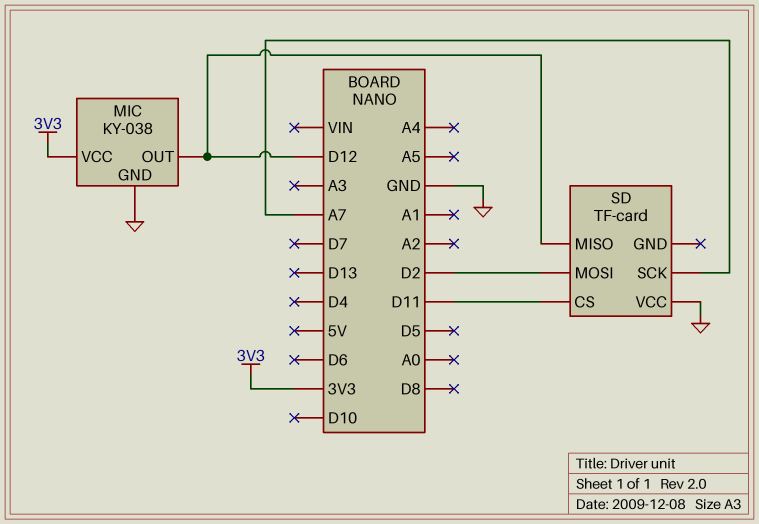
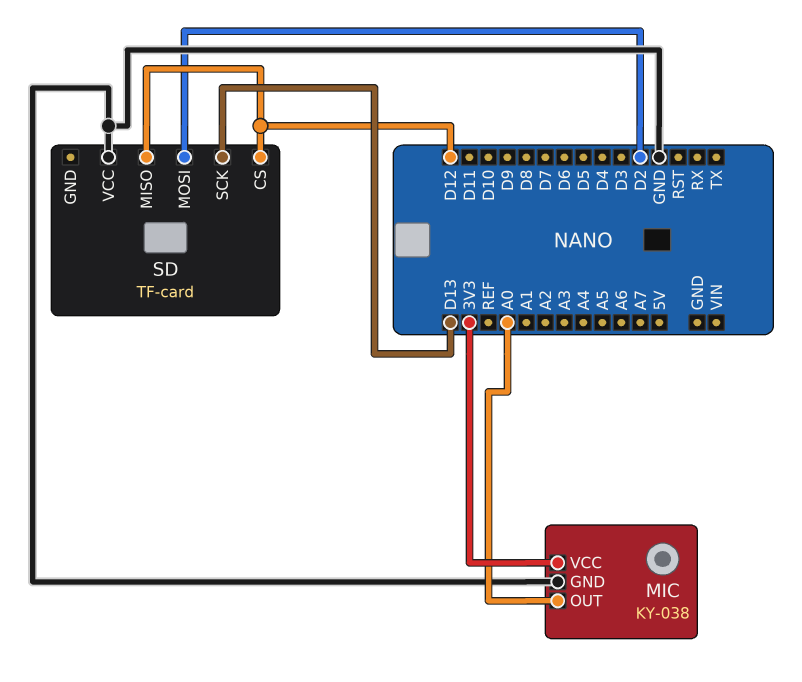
MIC pin OUT: D12 -> A0
SD pin CS: D11 -> D12
SD pin SCK: A7 -> D13

